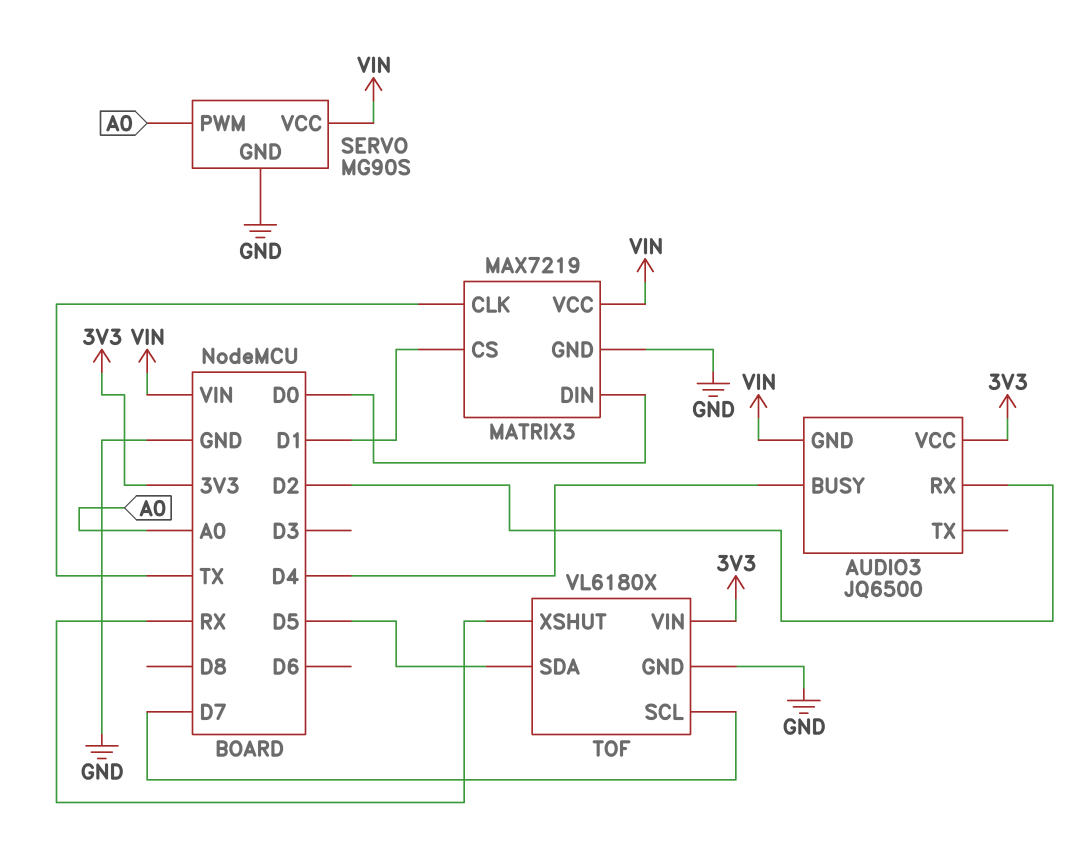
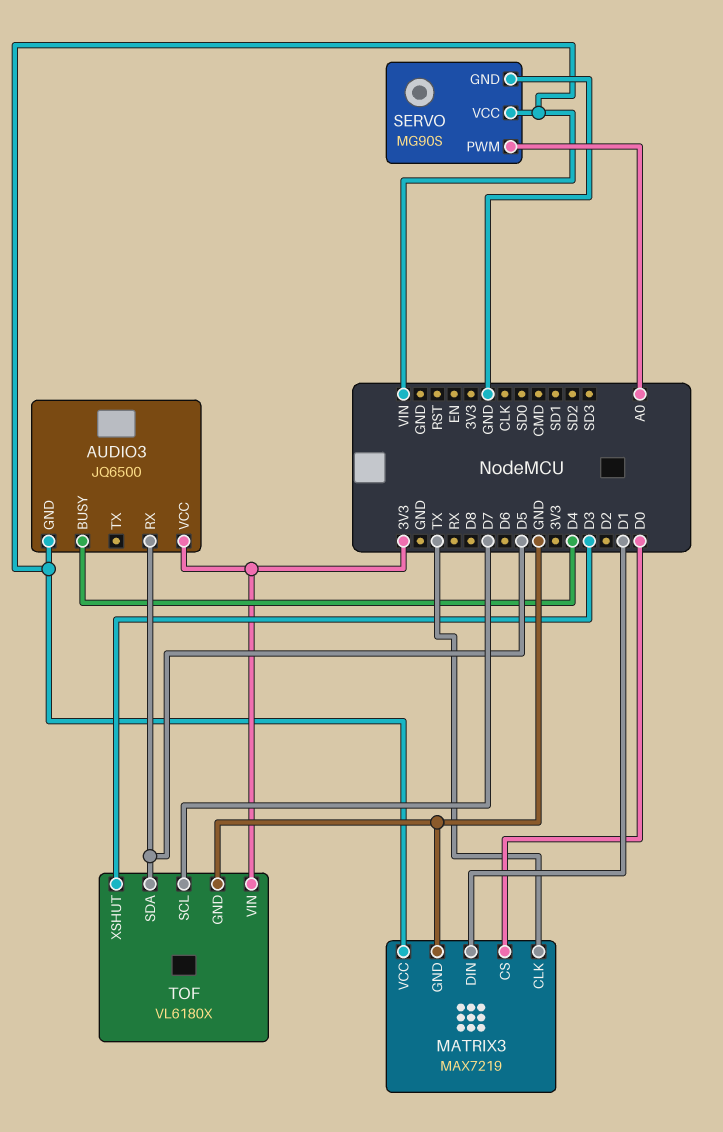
AUDIO3 pin RX: D2 -> D5
MATRIX3 pin CS: D1 -> D0
MATRIX3 pin DIN: D0 -> D1
TOF pin XSHUT: RX -> D3

